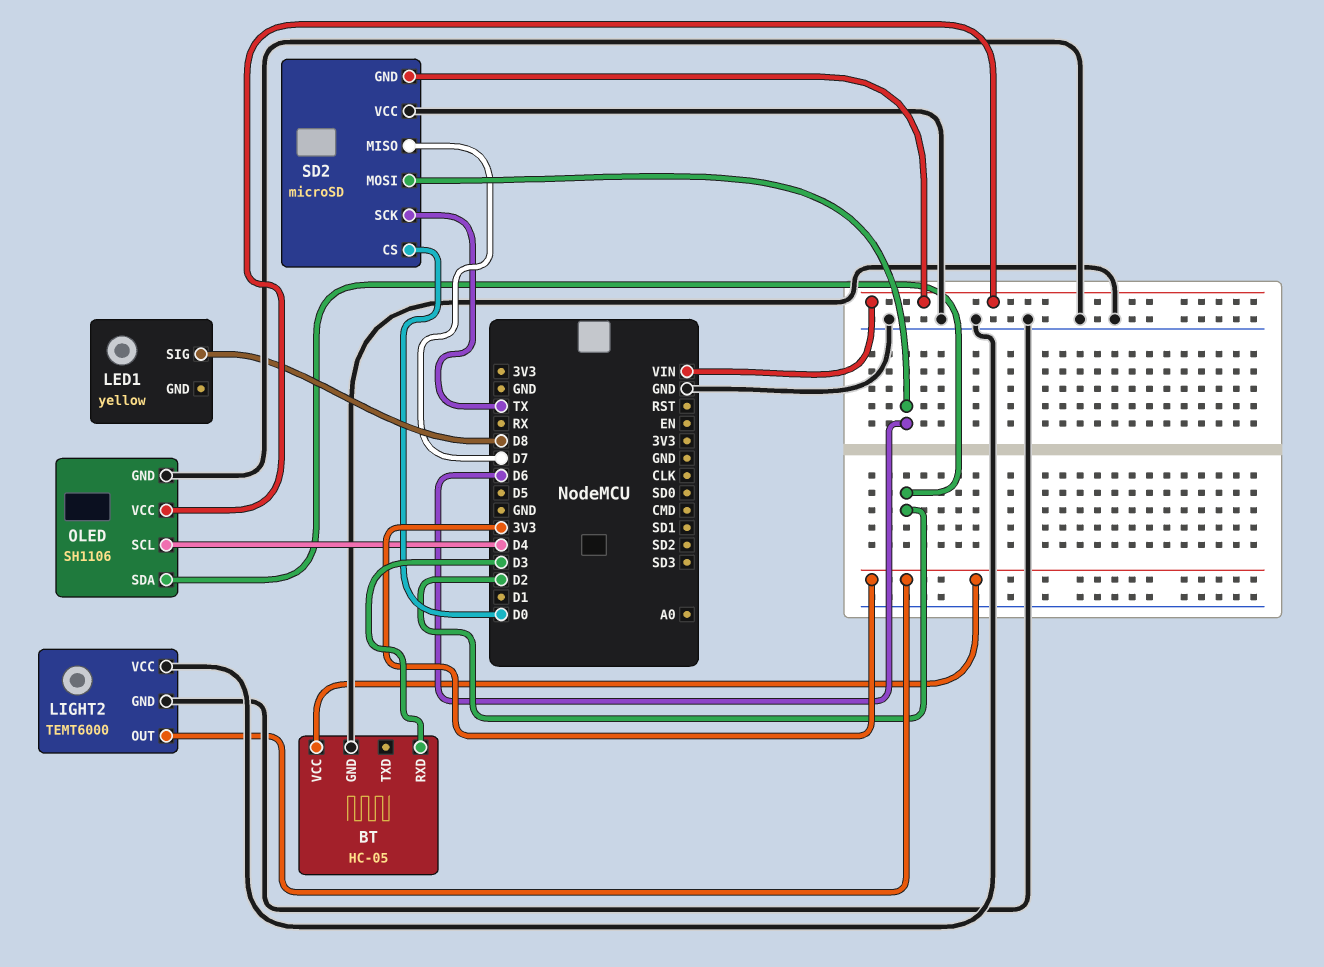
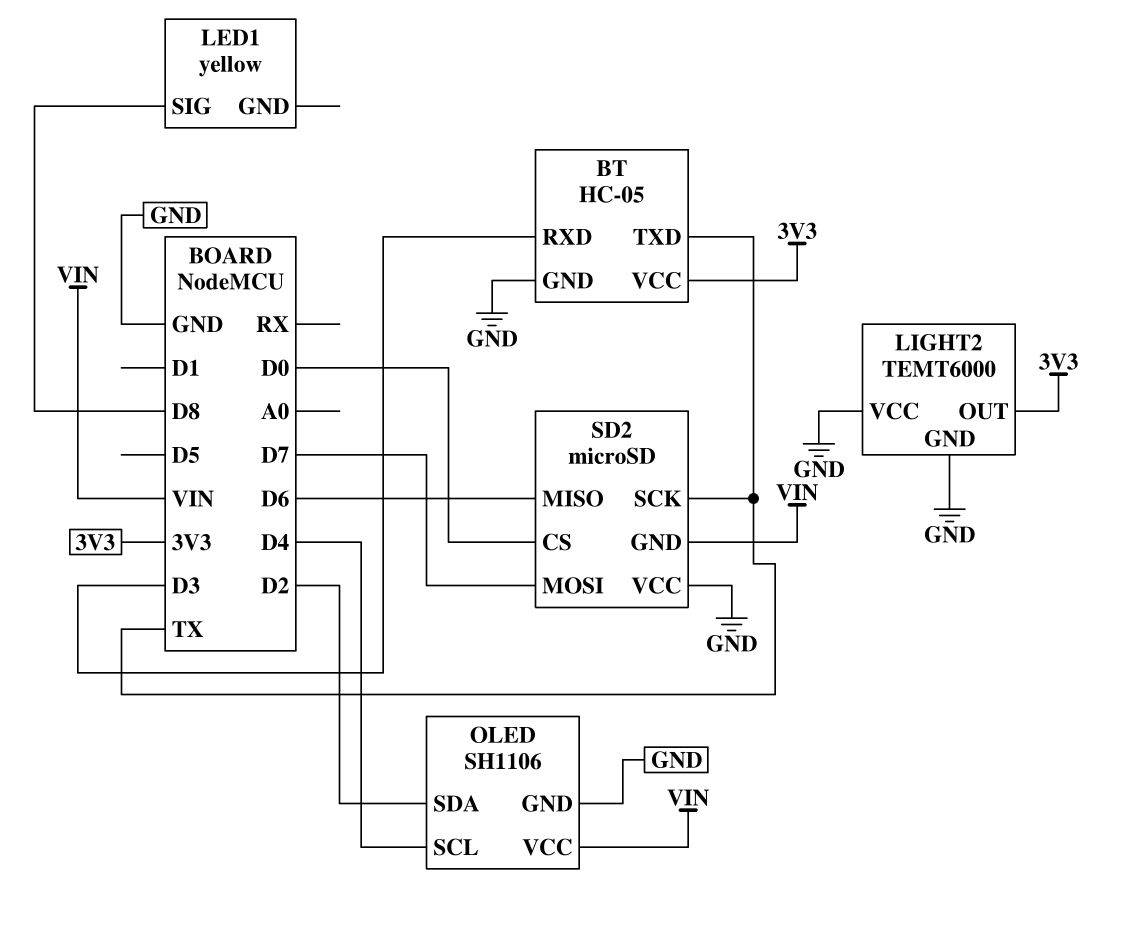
BT pin TXD: none -> TX
SD2 pin MISO: D7 -> D6
SD2 pin MOSI: D6 -> D7

